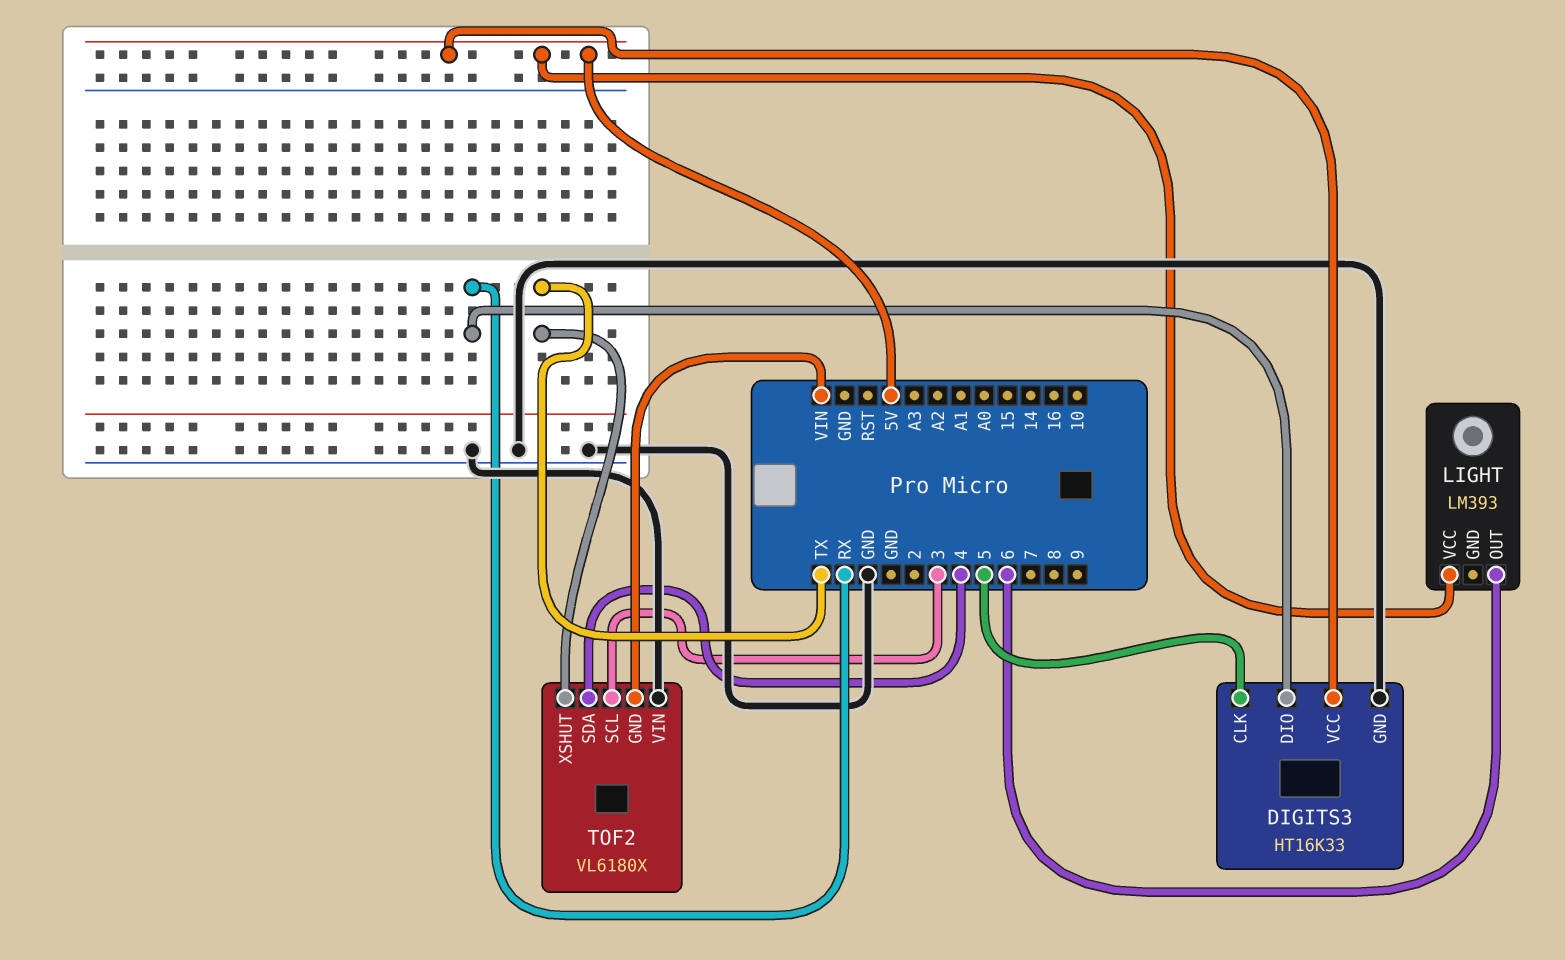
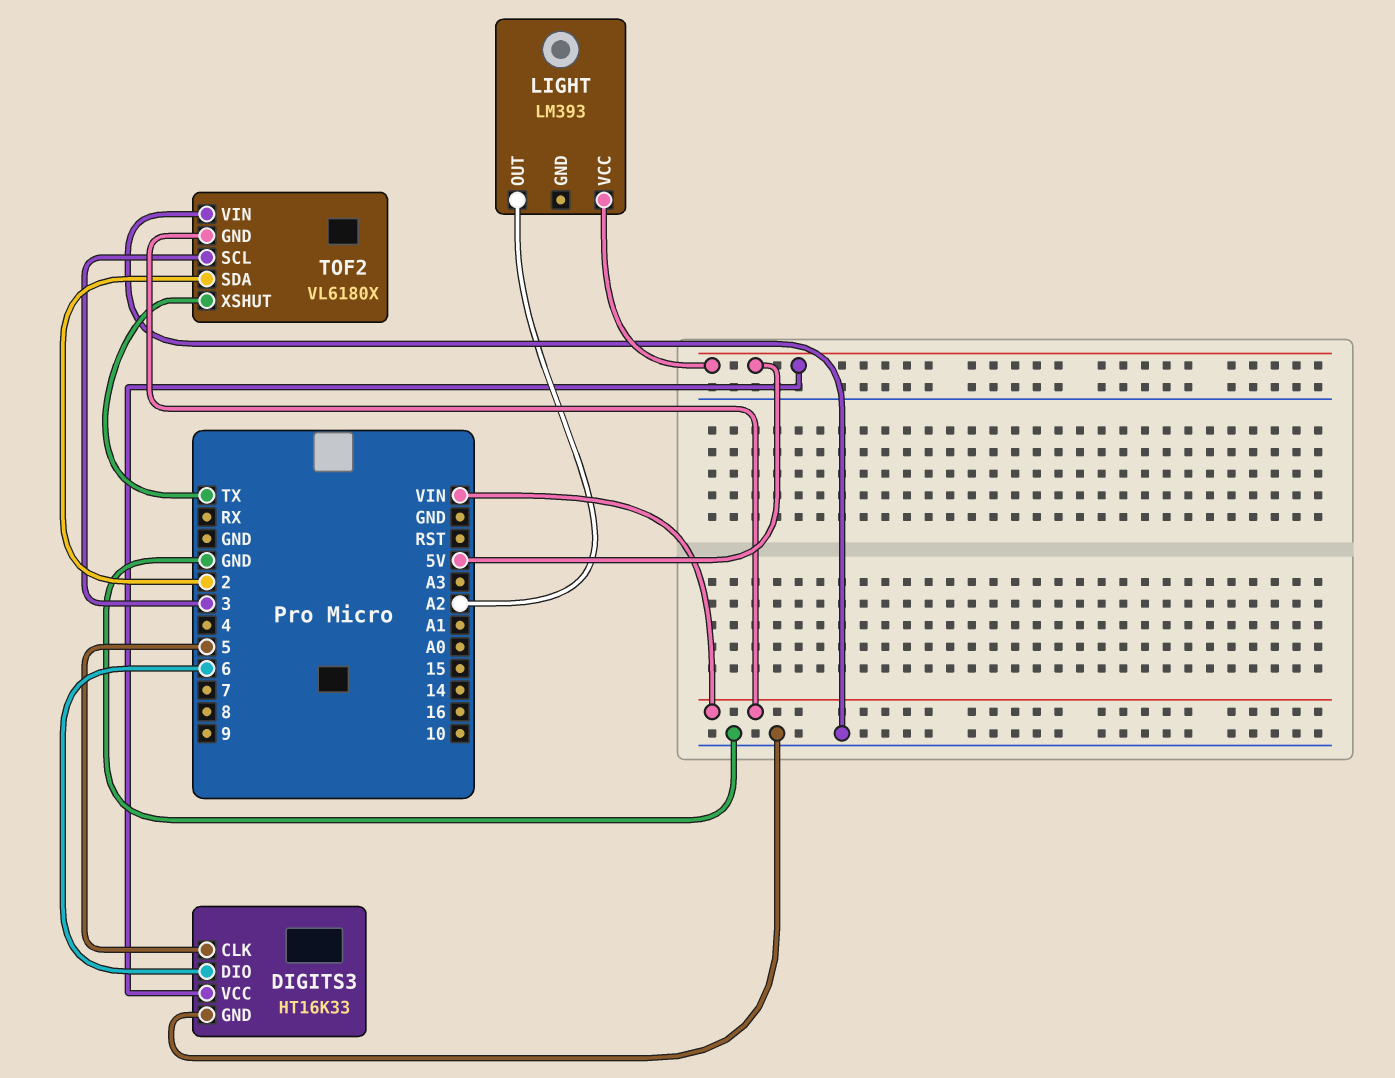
DIGITS3 pin DIO: RX -> 6
LIGHT pin OUT: 6 -> A2
TOF2 pin SDA: 4 -> 2

